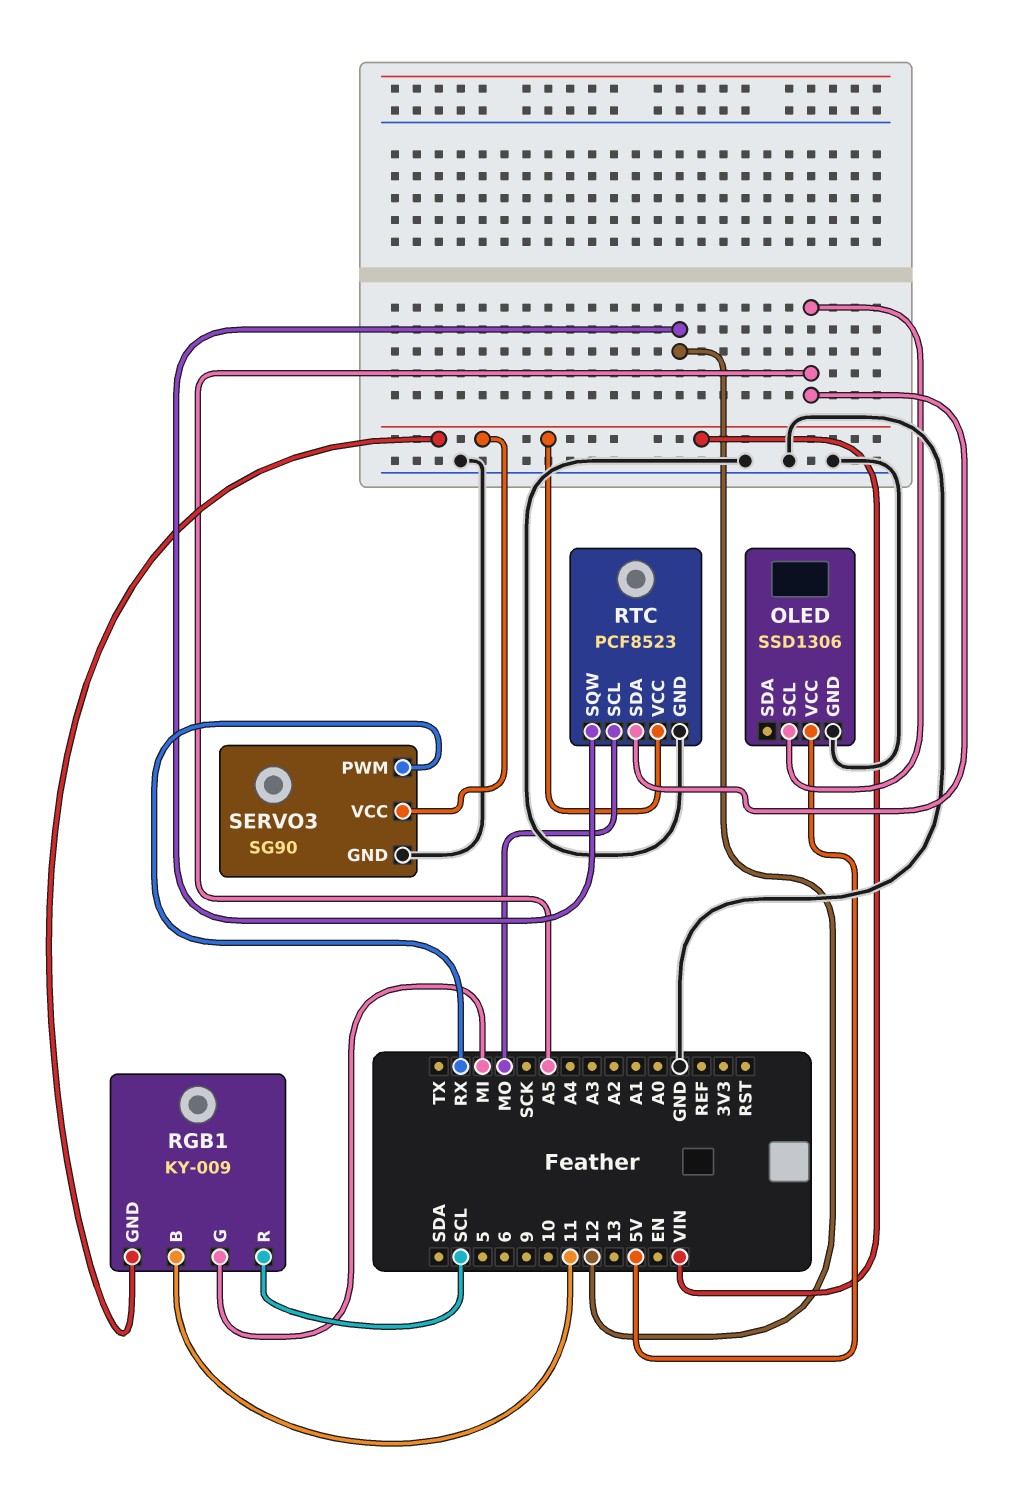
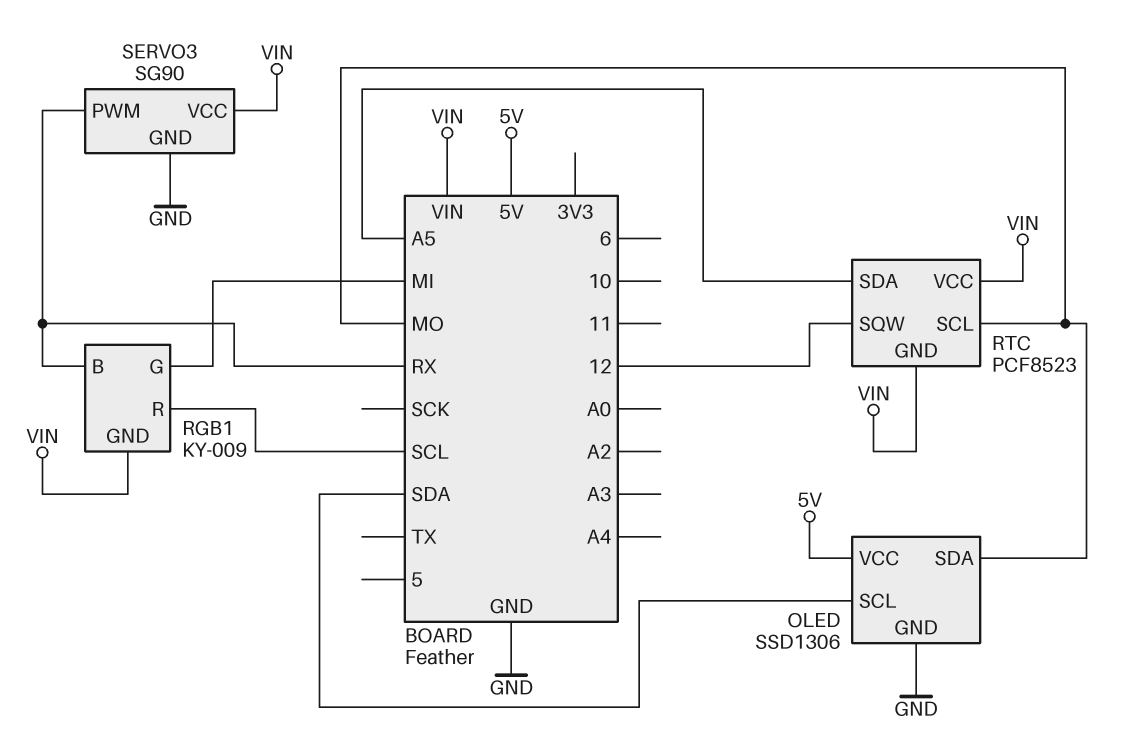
OLED pin SCL: A5 -> SDA
OLED pin SDA: none -> MO
RGB1 pin B: 11 -> RX
RTC pin GND: GND -> VIN

